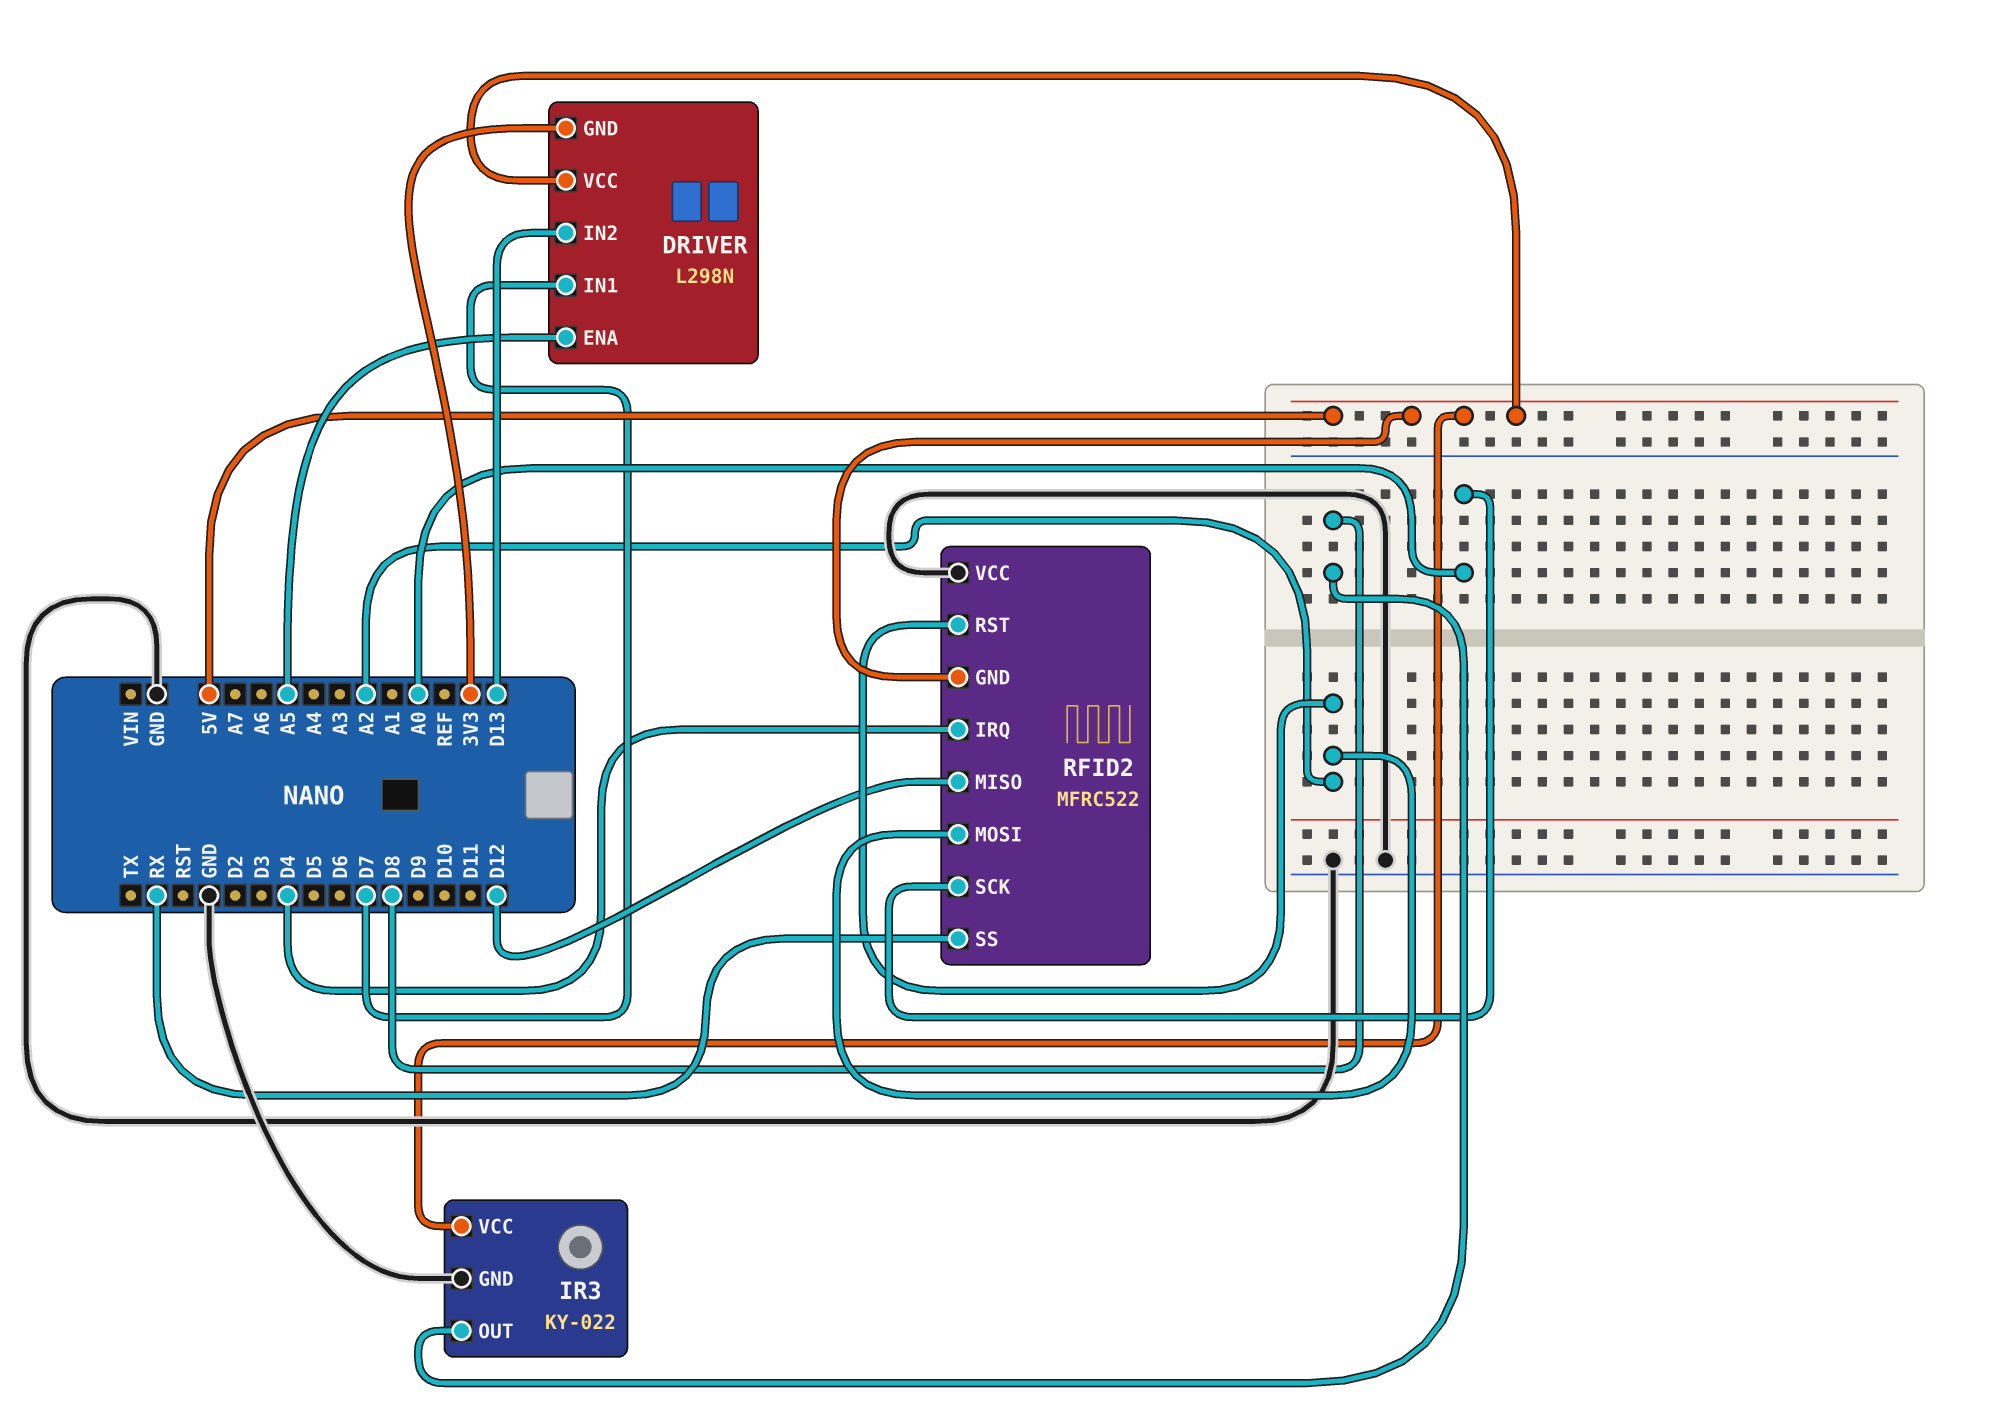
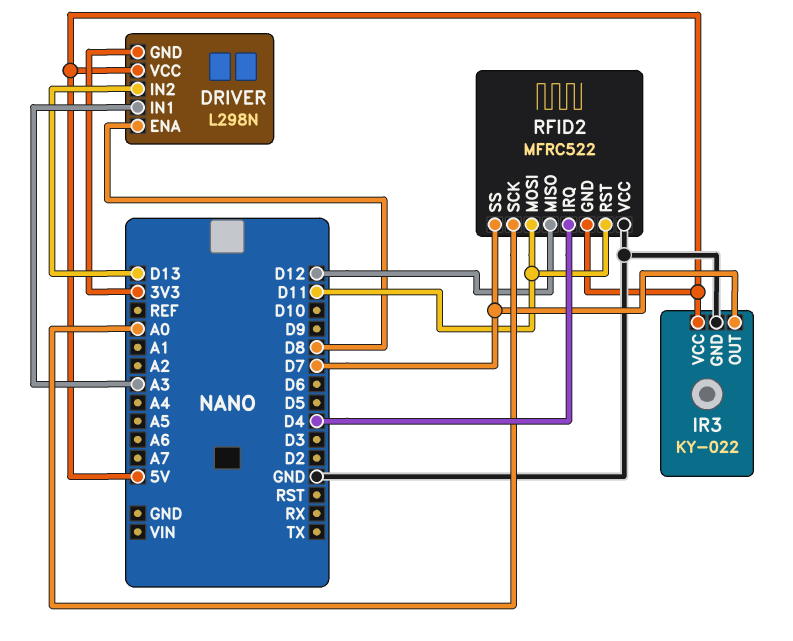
DRIVER pin ENA: A5 -> D8
DRIVER pin IN1: D7 -> A3
IR3 pin OUT: D8 -> D7
RFID2 pin MOSI: A2 -> D11
RFID2 pin RST: A2 -> D11
RFID2 pin SS: RX -> D7

